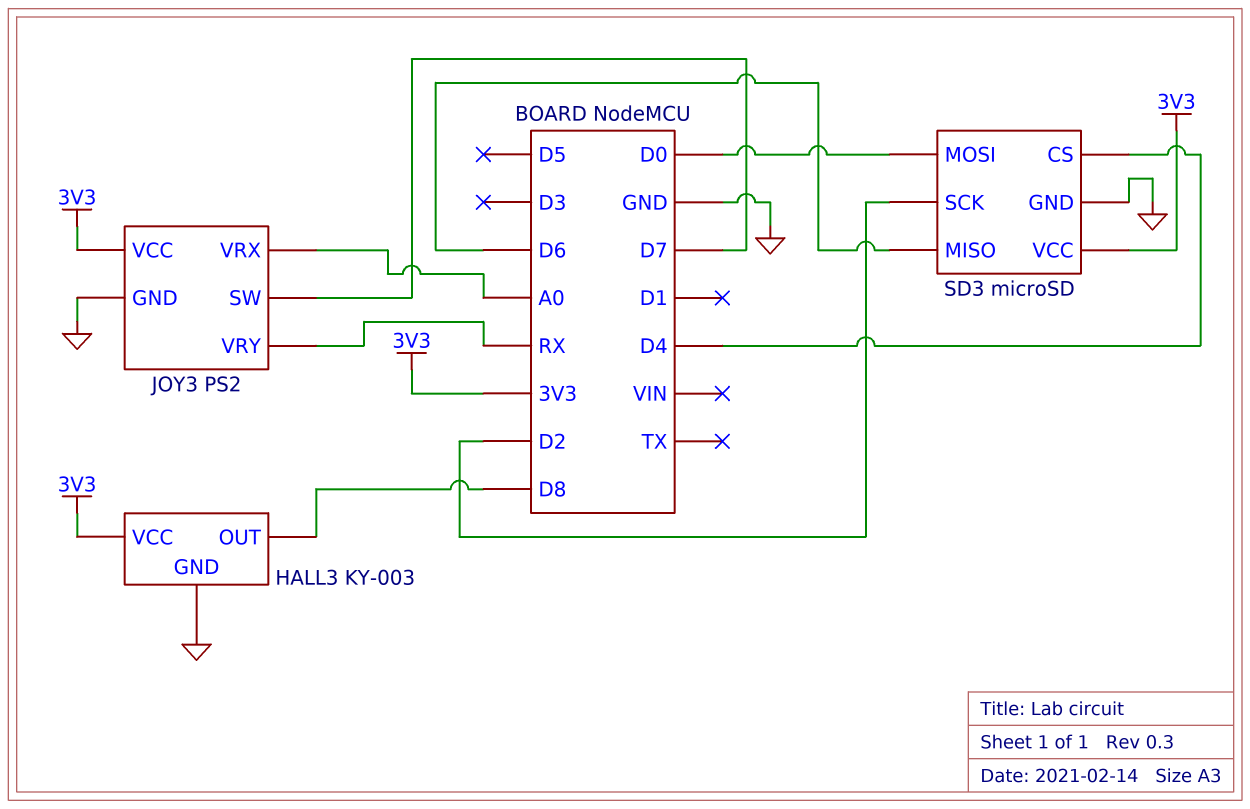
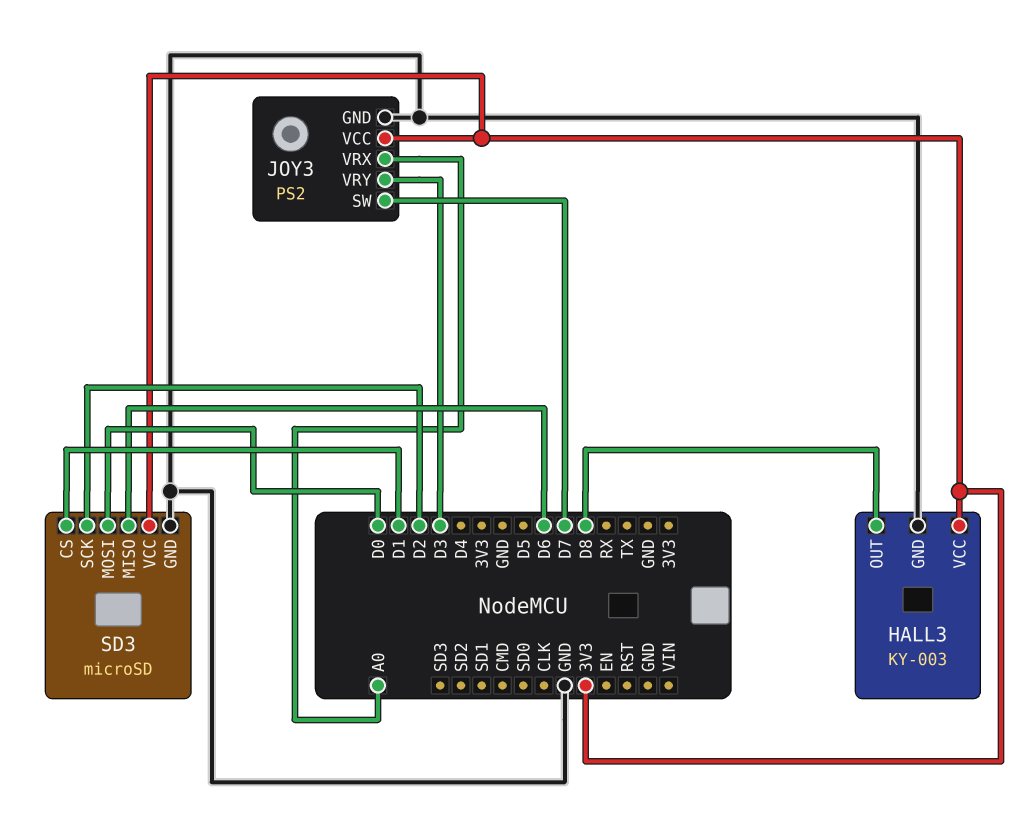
JOY3 pin VRY: RX -> D3
SD3 pin CS: D4 -> D1

